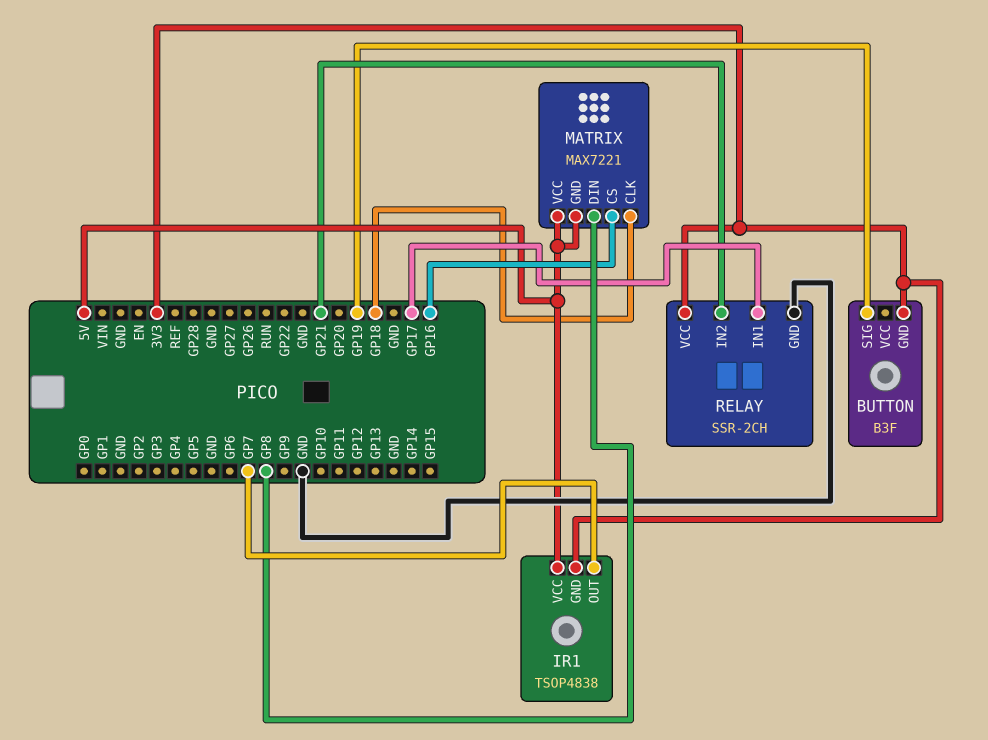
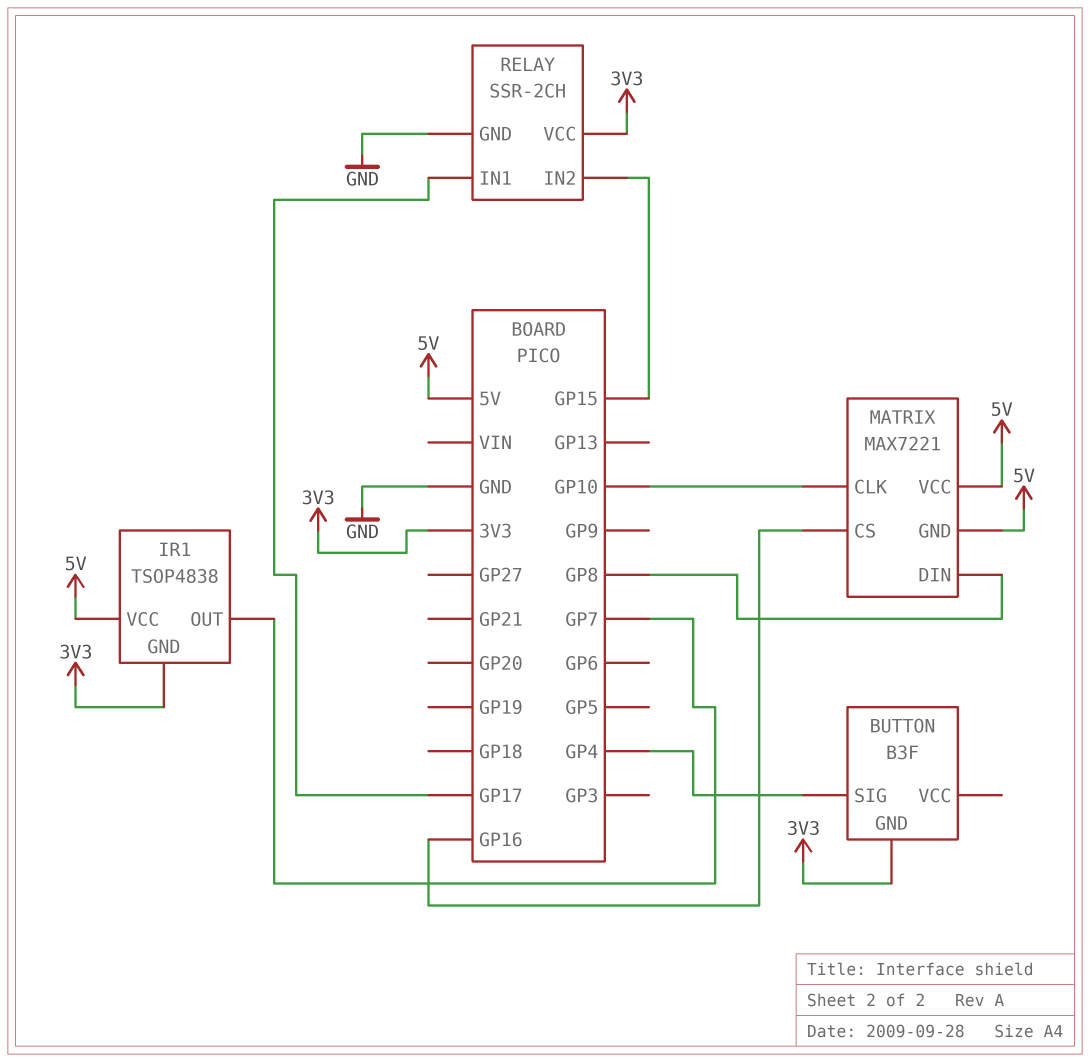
BUTTON pin SIG: GP19 -> GP4
MATRIX pin CLK: GP18 -> GP10
RELAY pin IN2: GP21 -> GP15

